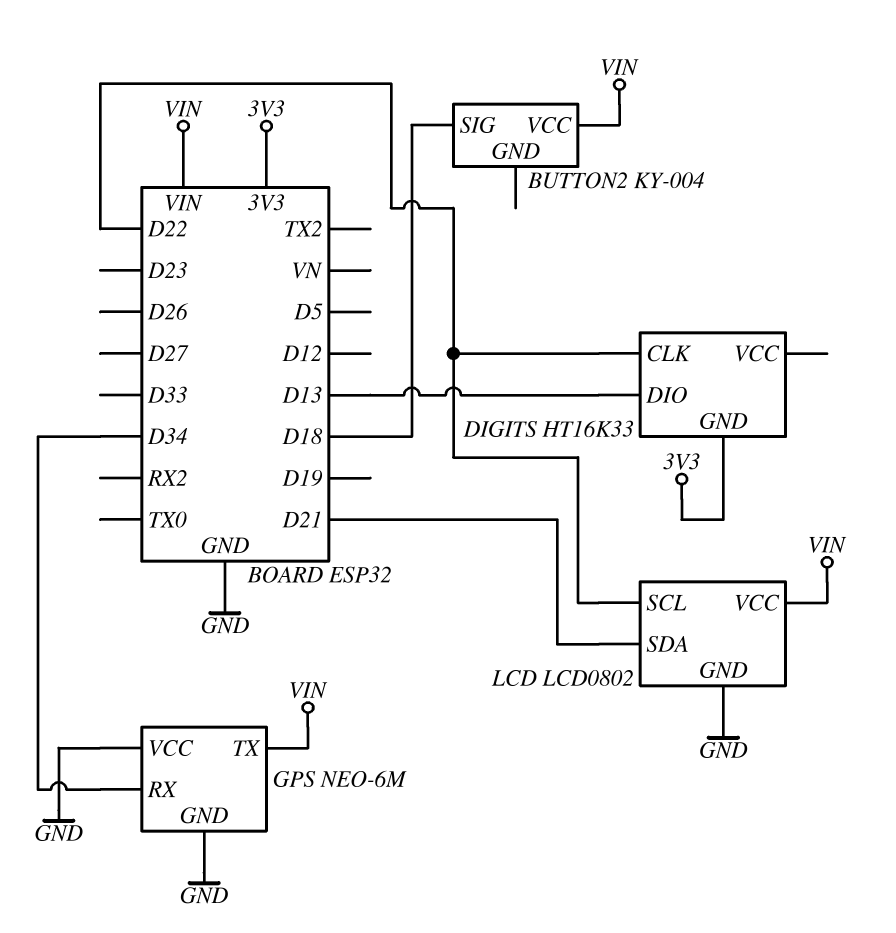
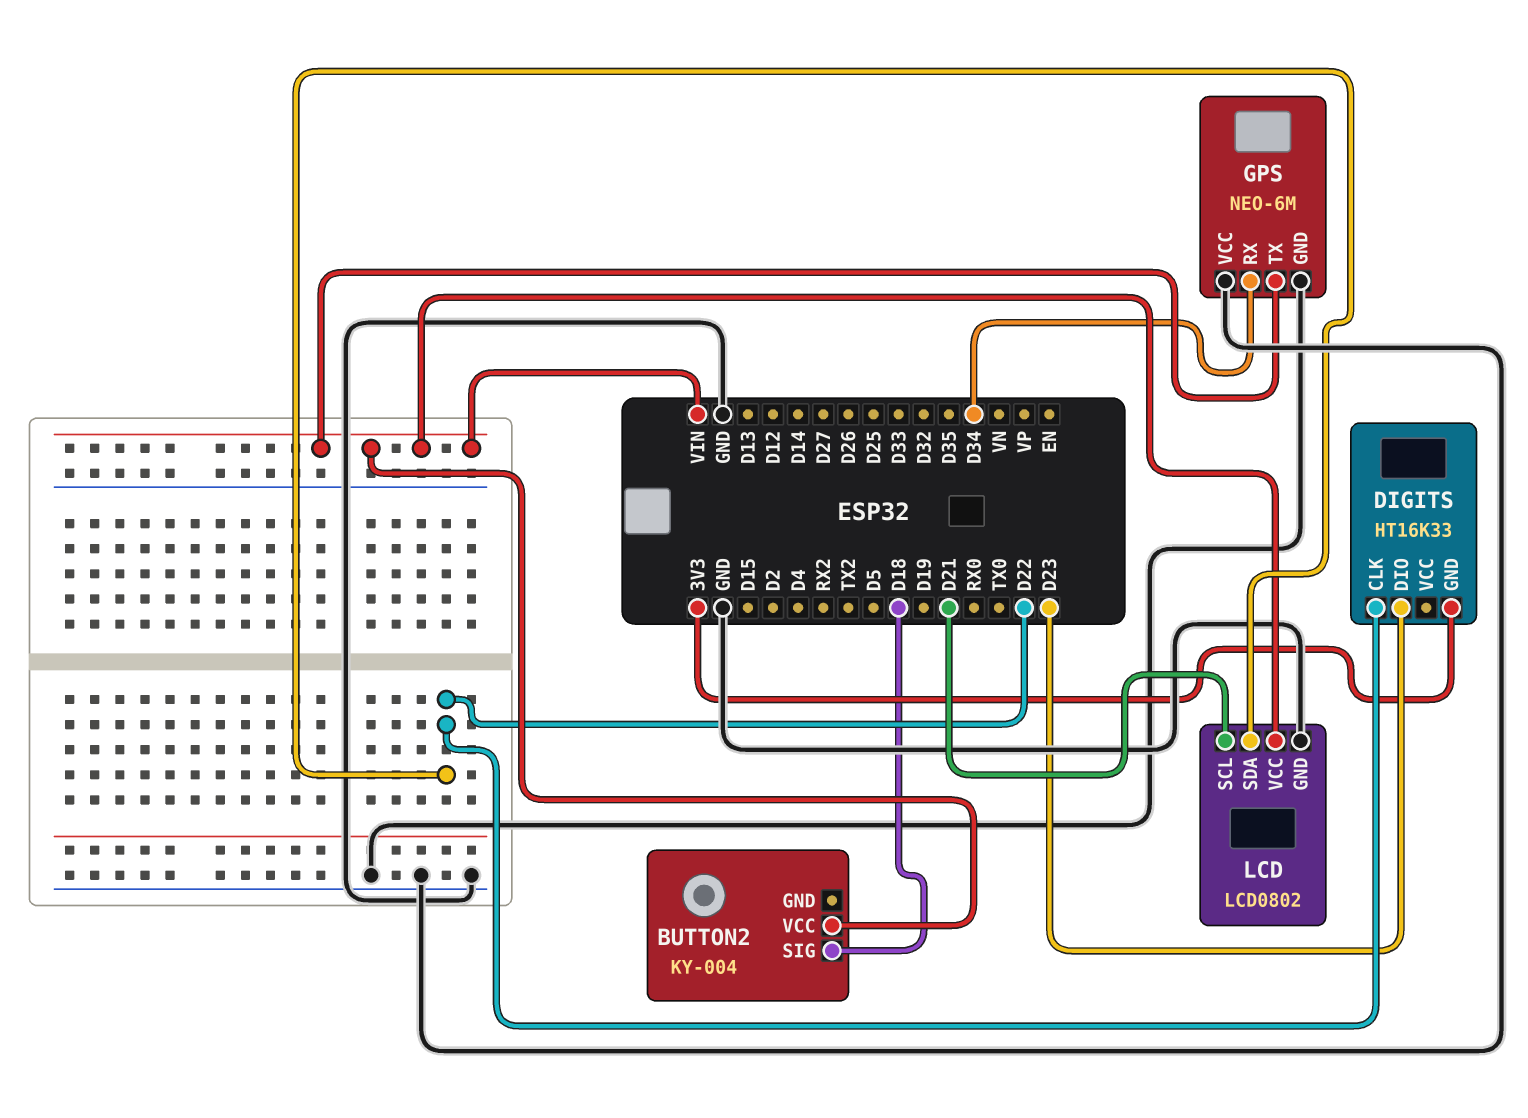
DIGITS pin DIO: D13 -> D23
LCD pin SCL: D22 -> D21
LCD pin SDA: D21 -> D22

